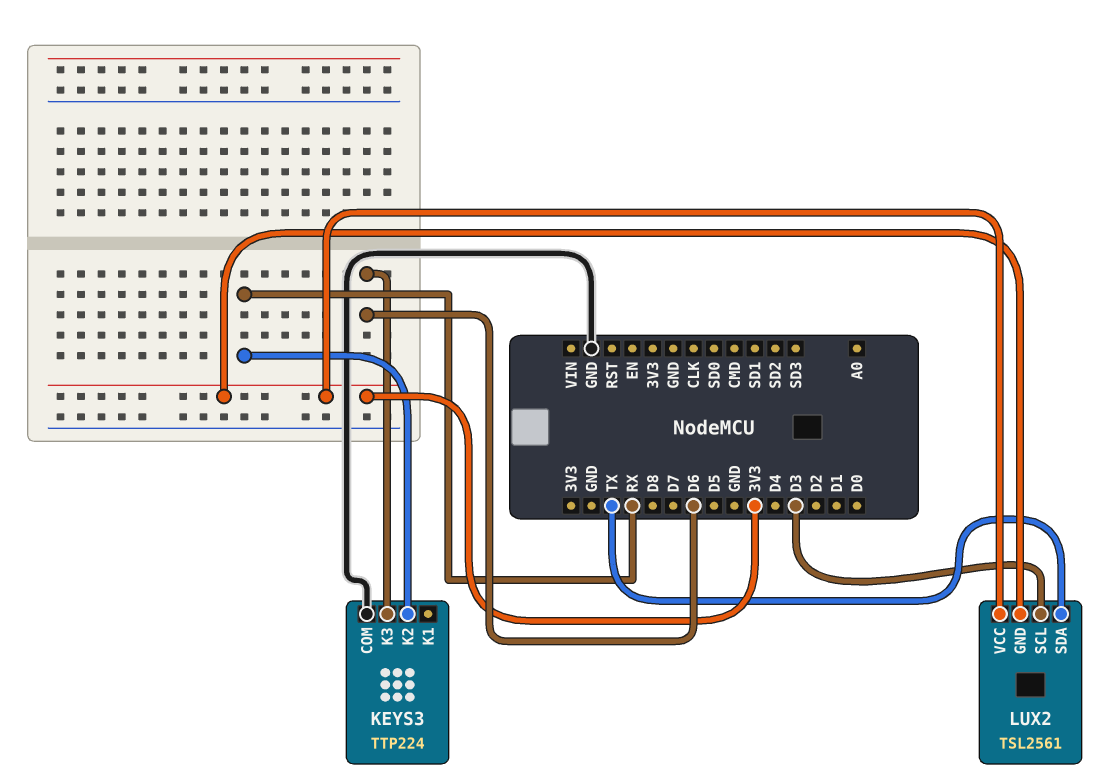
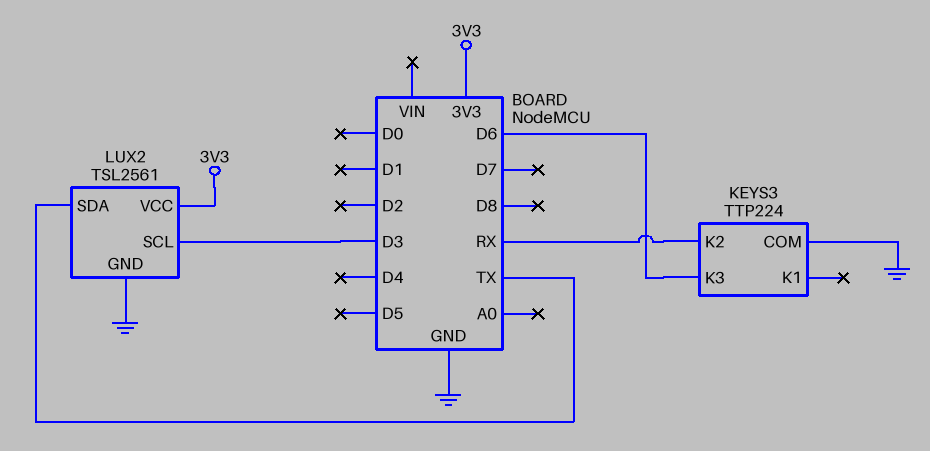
LUX2 pin GND: 3V3 -> GND

